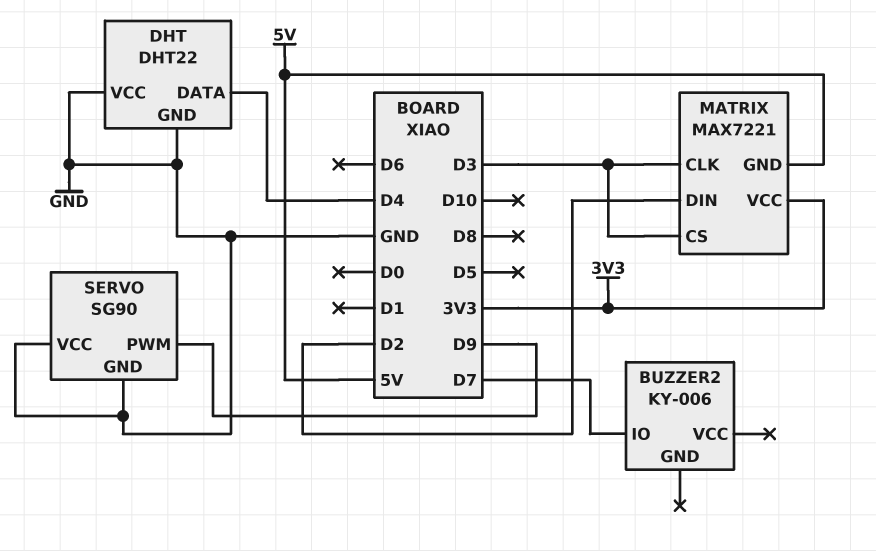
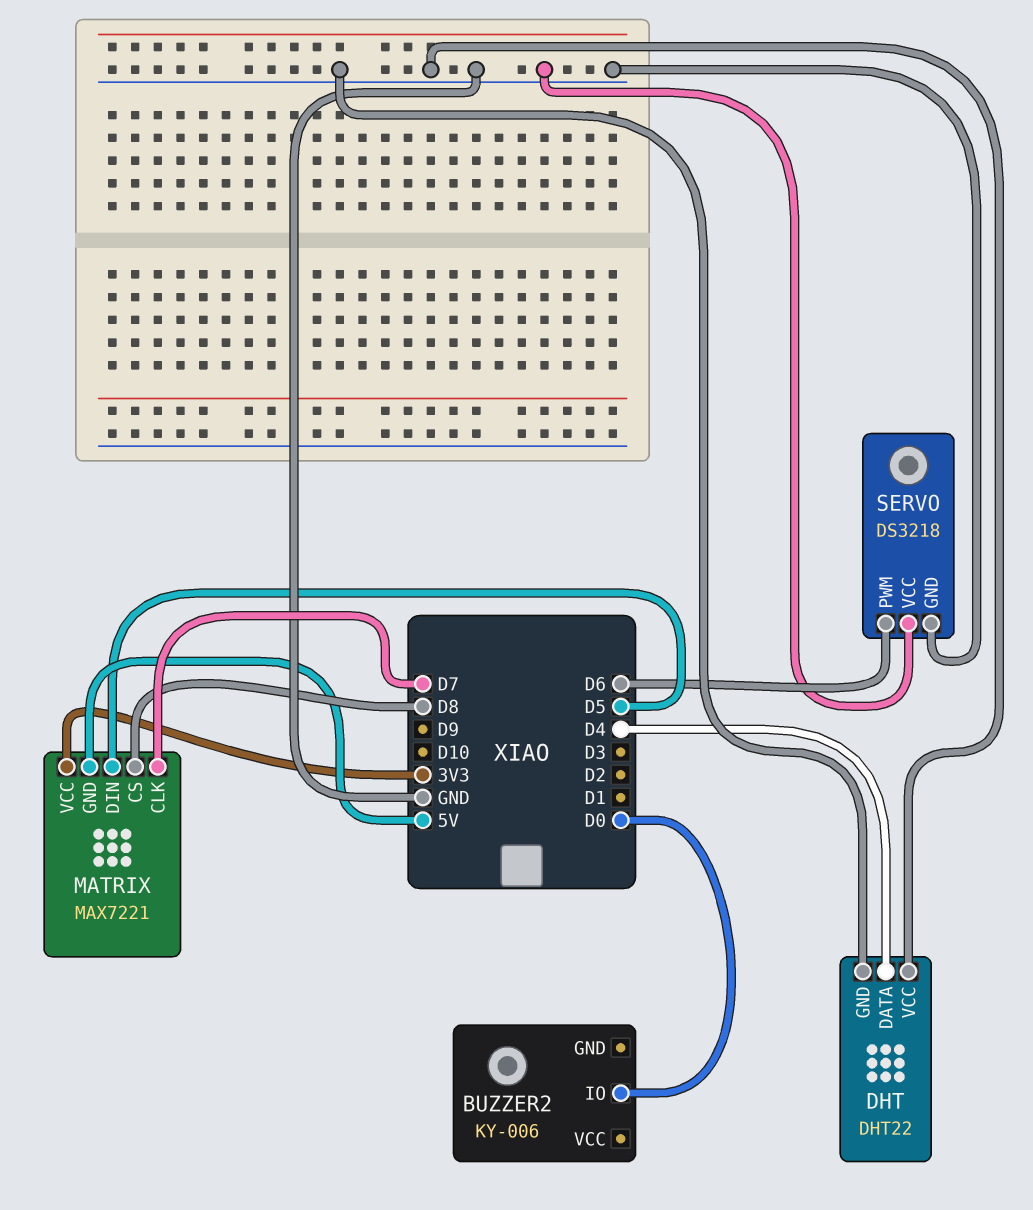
BUZZER2 pin IO: D7 -> D0
MATRIX pin CLK: D3 -> D7
MATRIX pin CS: D3 -> D8
MATRIX pin DIN: D2 -> D5
SERVO: SG90 -> DS3218
SERVO pin PWM: D9 -> D6

